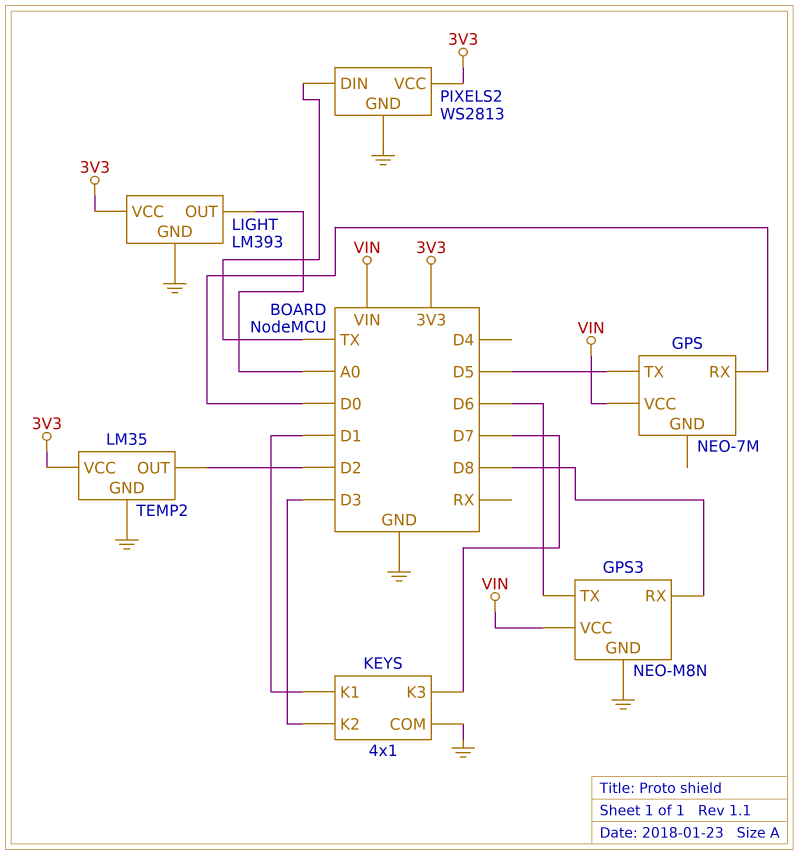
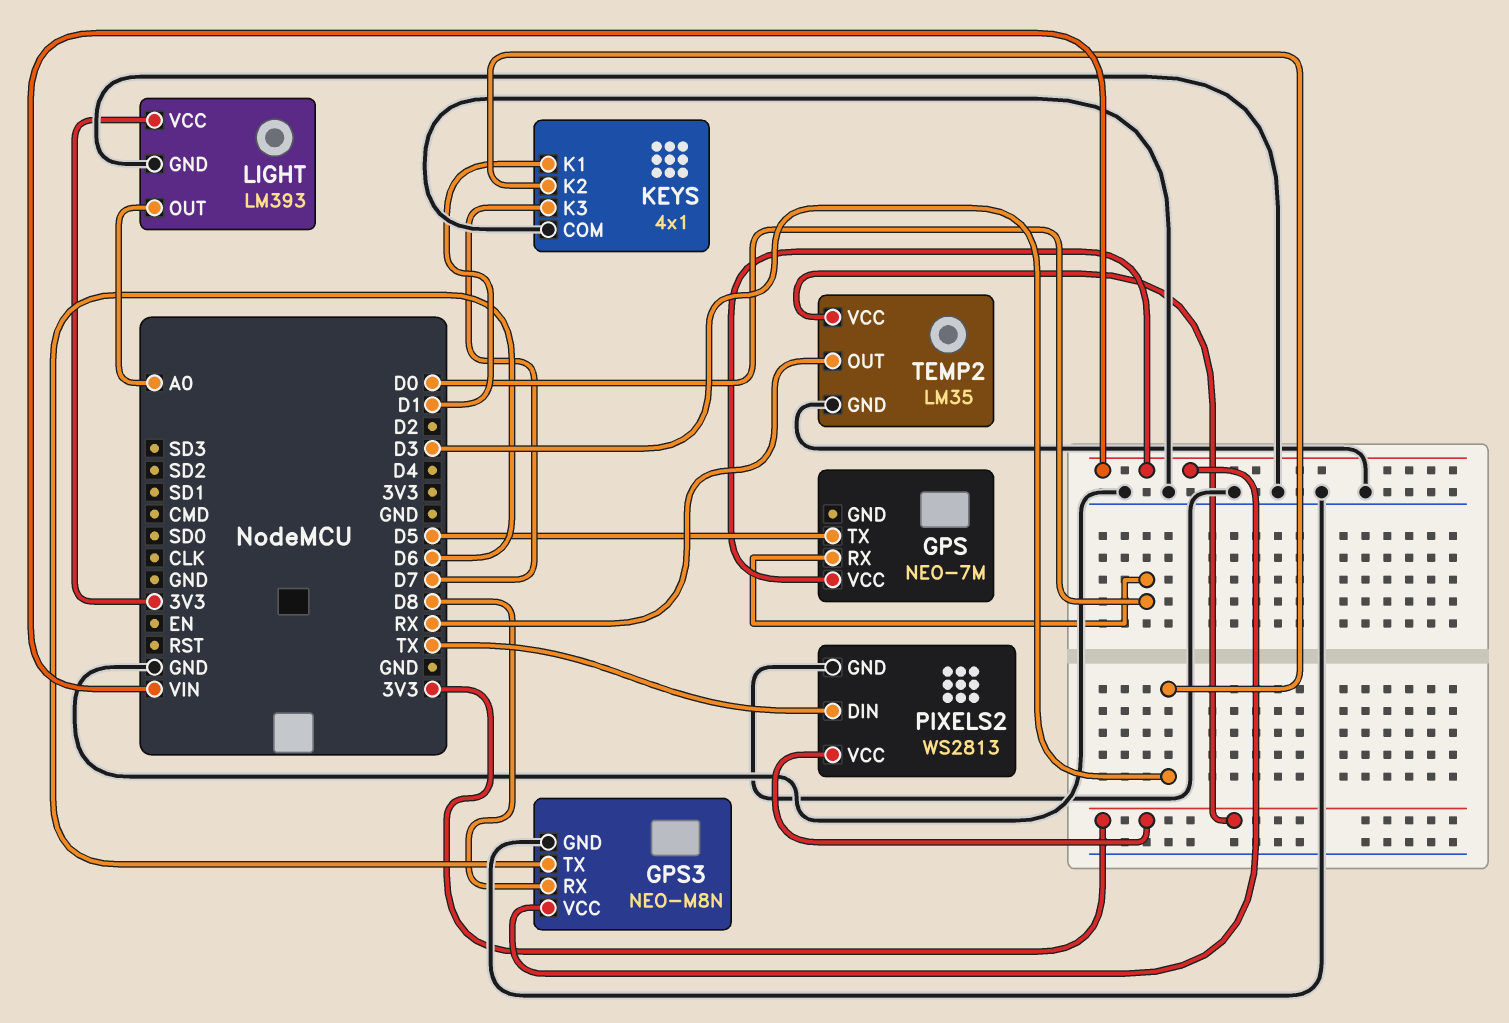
TEMP2 pin OUT: D2 -> RX

